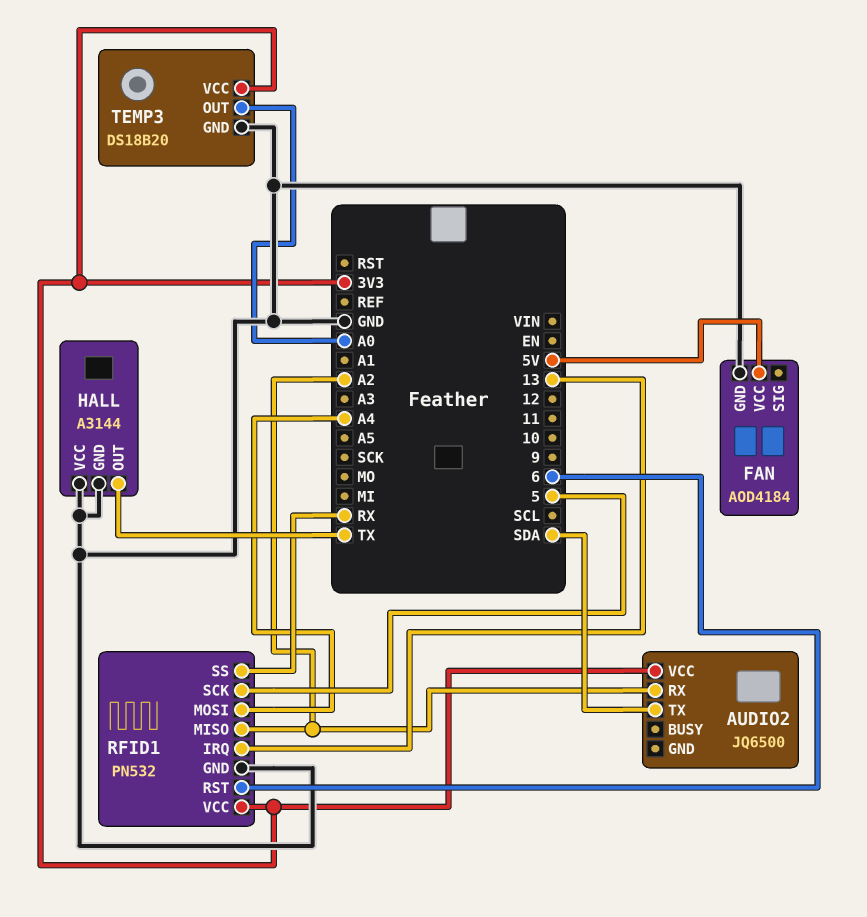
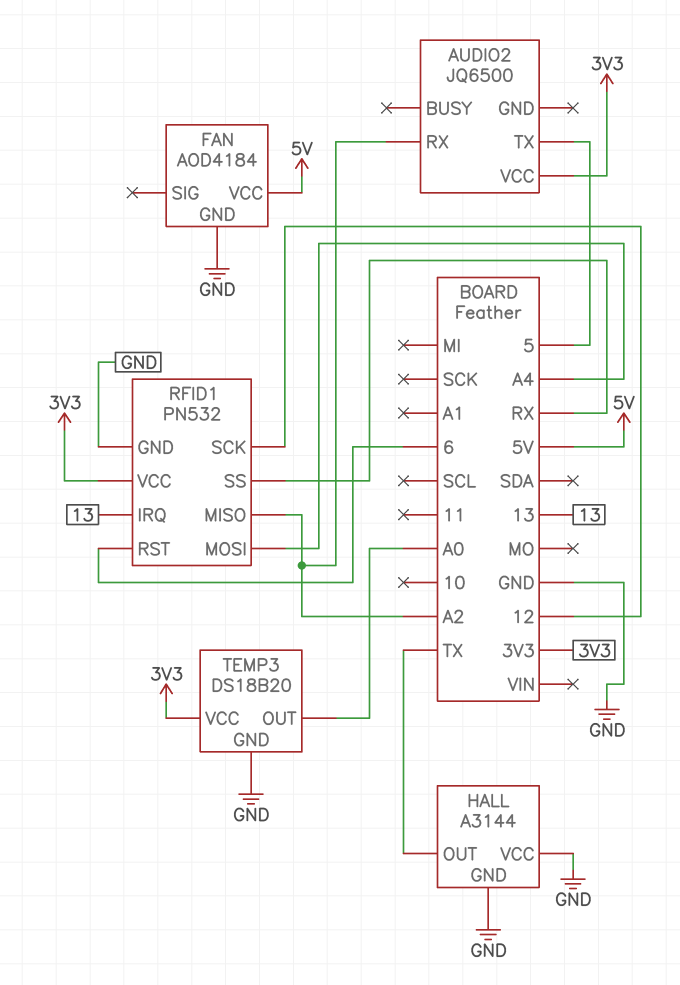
AUDIO2 pin TX: SDA -> 5
RFID1 pin SCK: 5 -> 12

